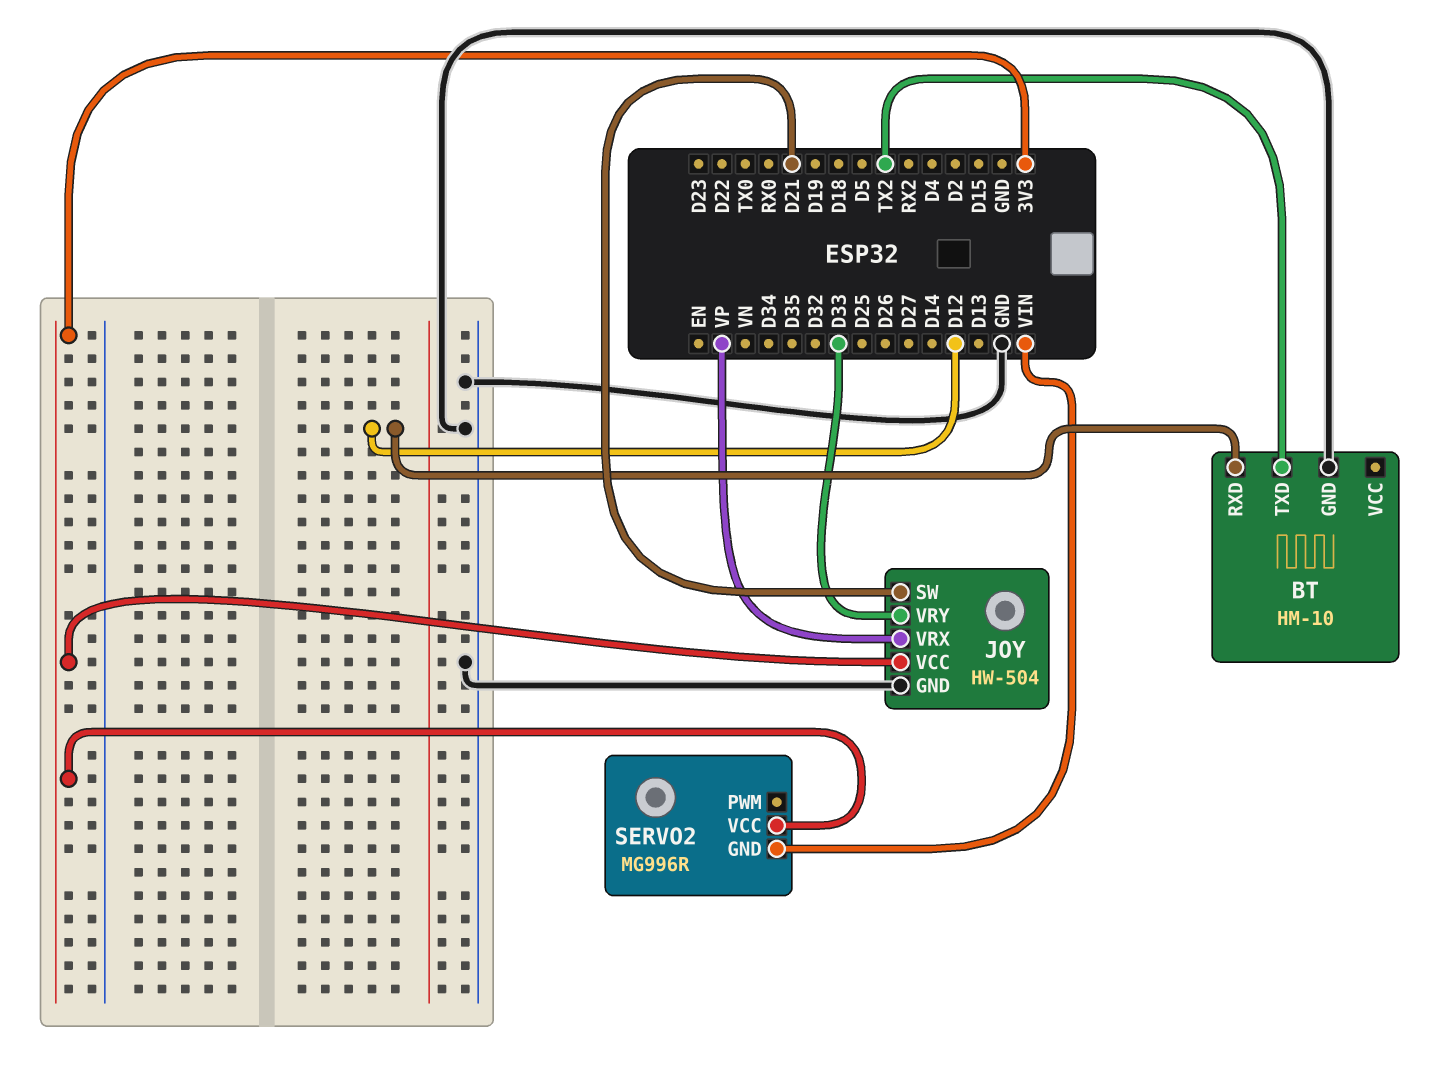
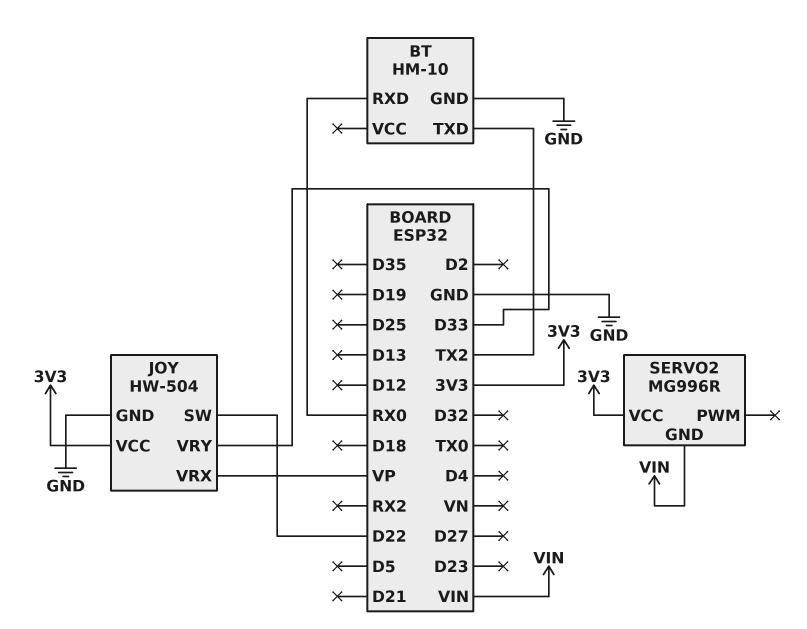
BT pin RXD: D12 -> RX0
JOY pin SW: D21 -> D22

